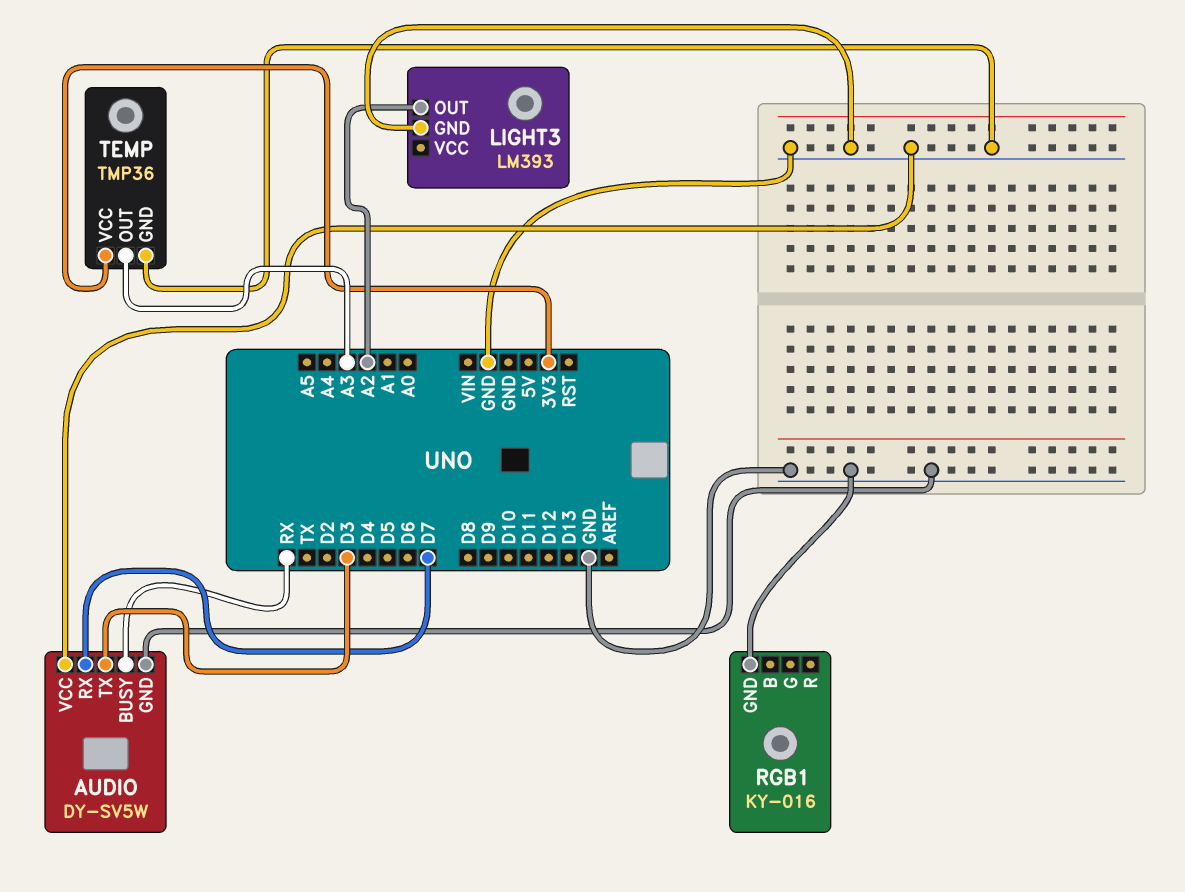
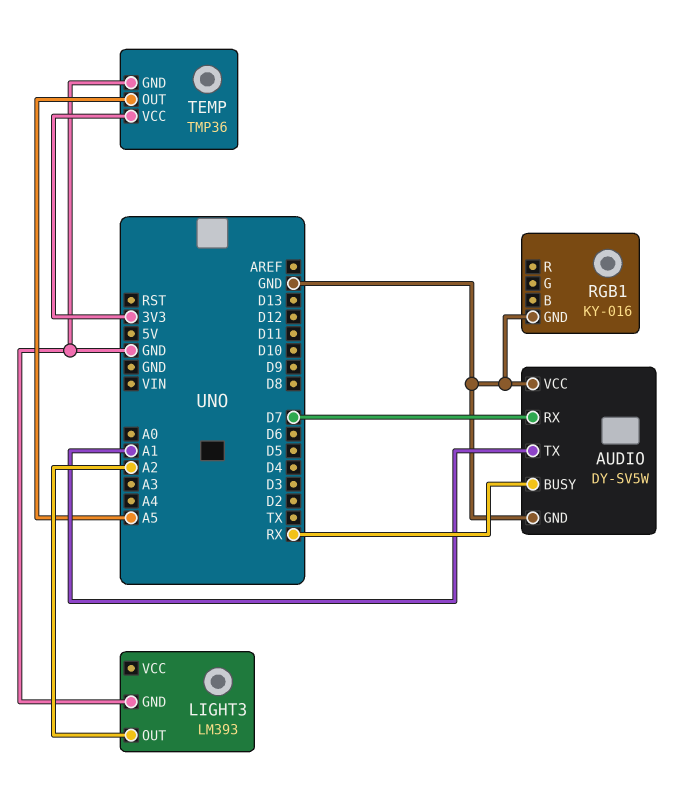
AUDIO pin TX: D3 -> A1
TEMP pin OUT: A3 -> A5

